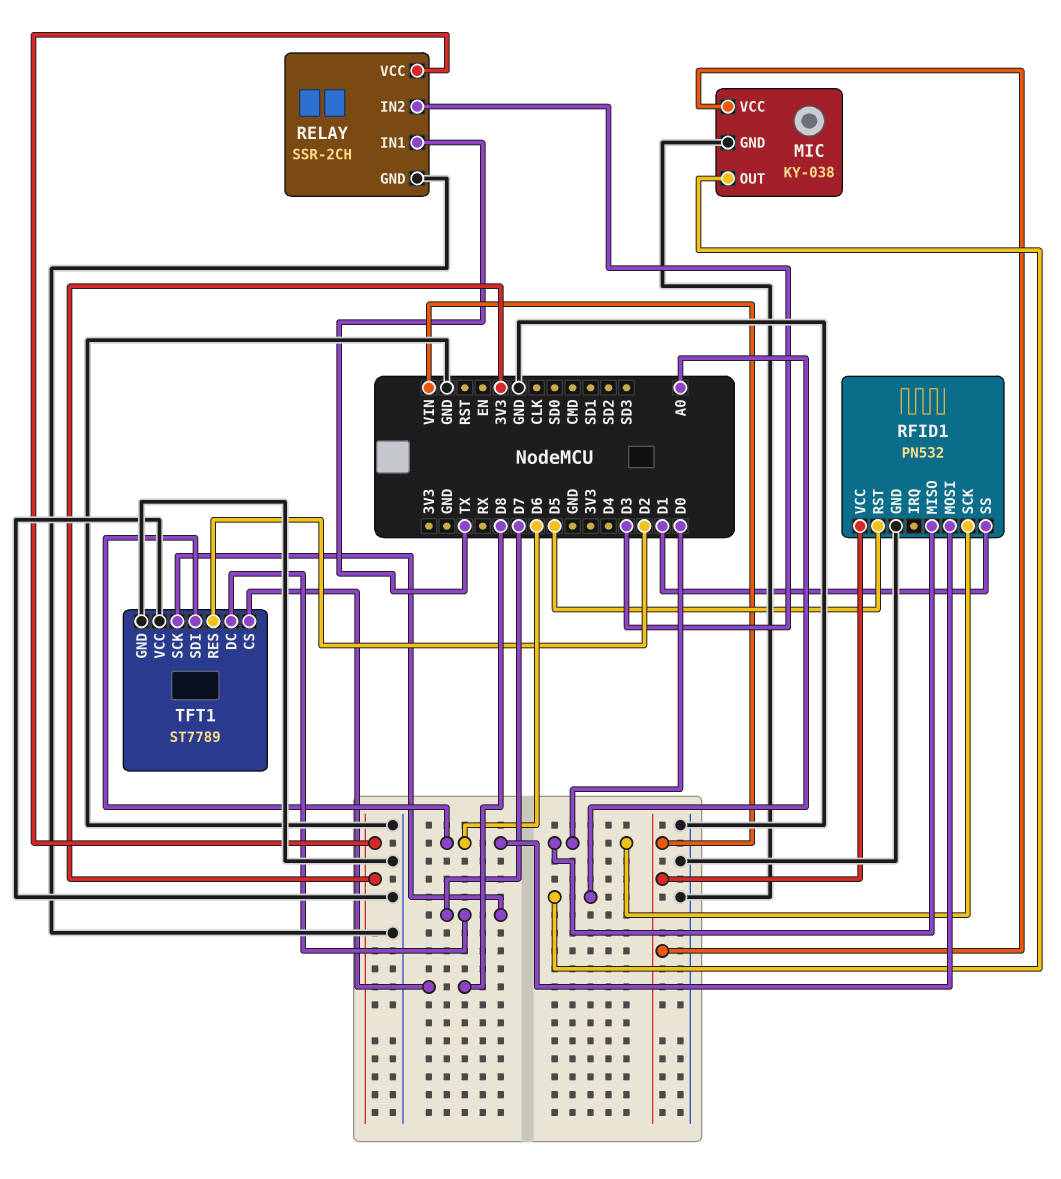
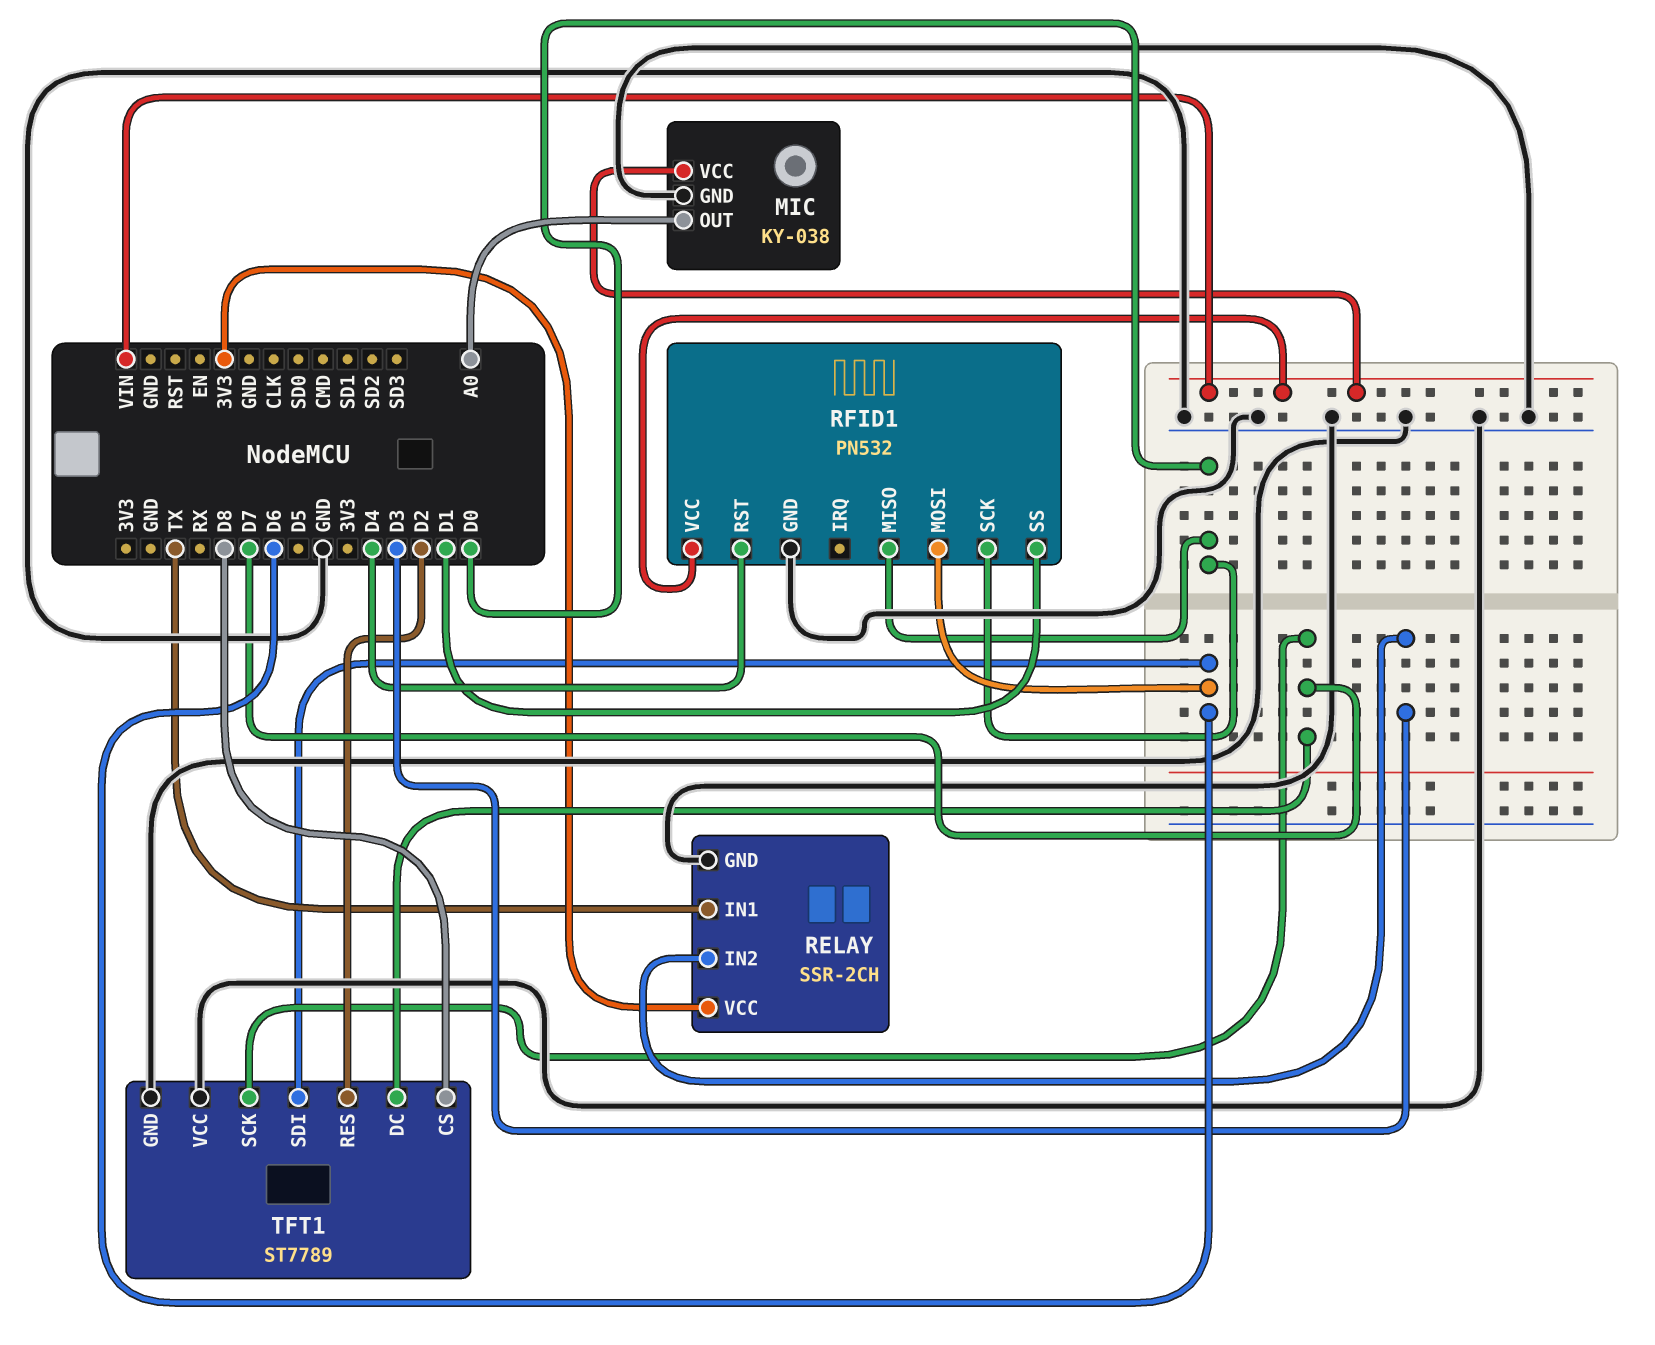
RFID1 pin RST: D5 -> D4

